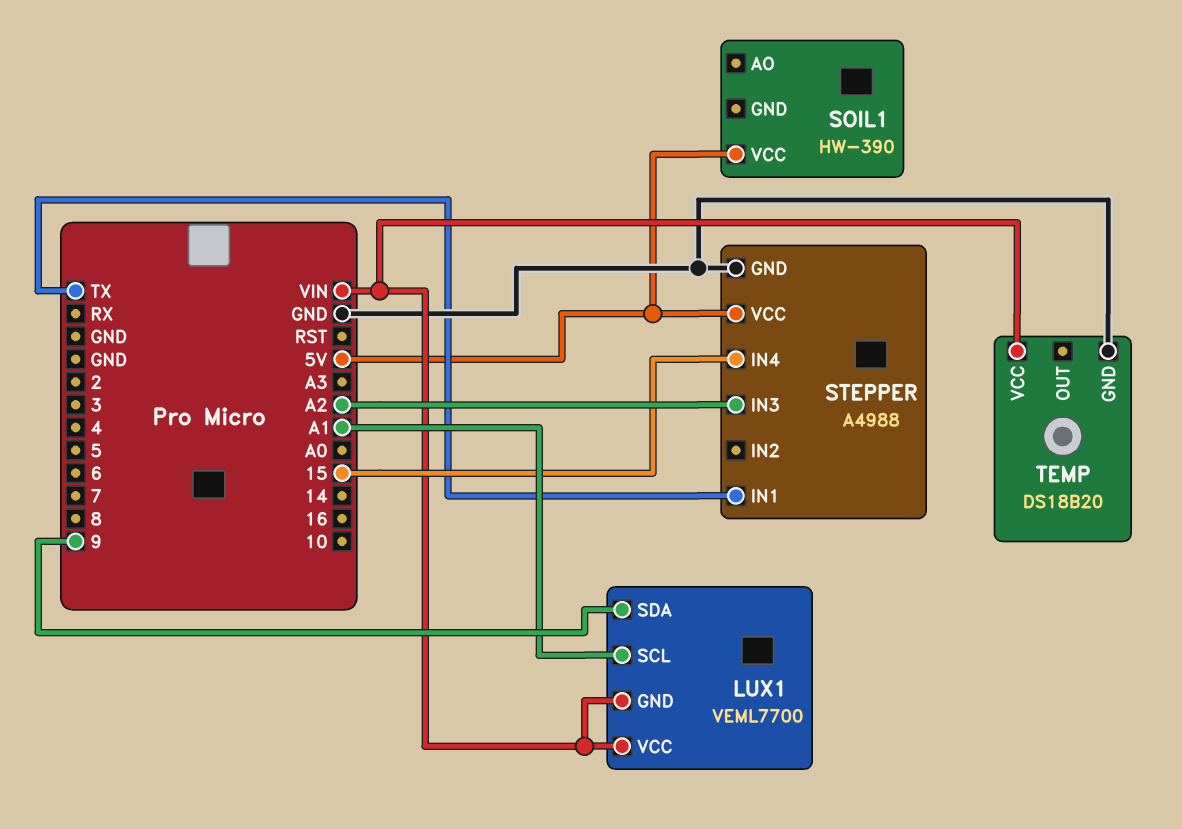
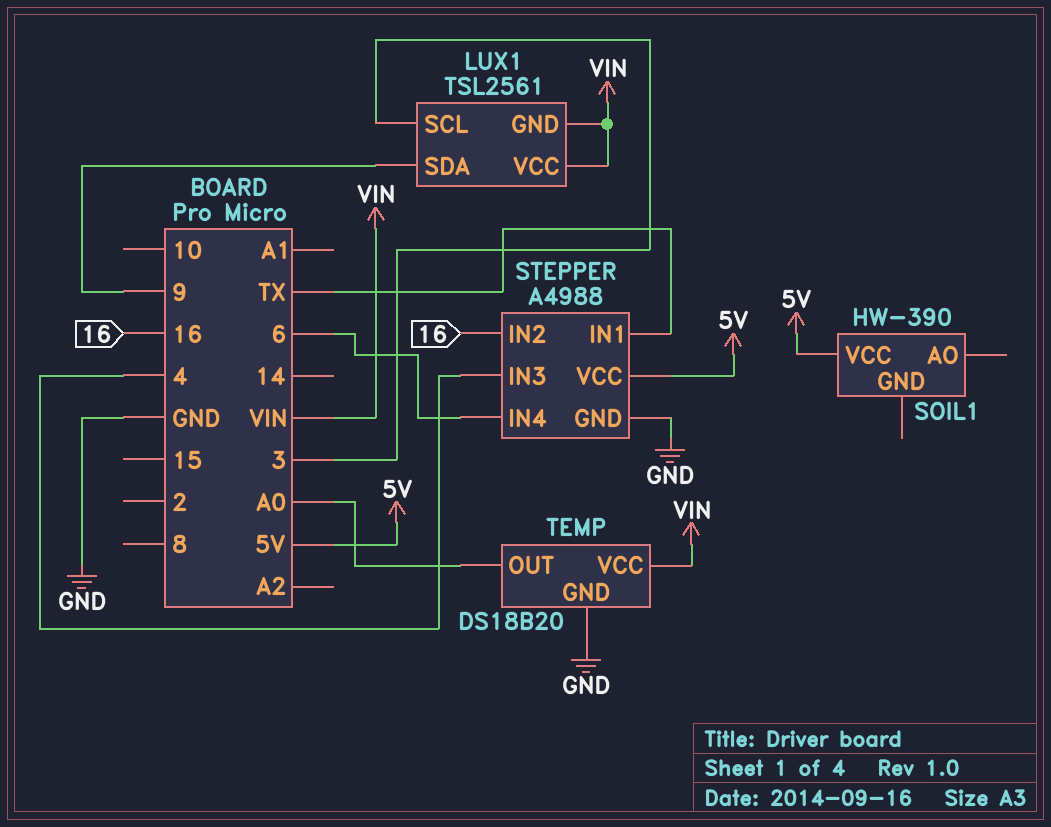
LUX1: VEML7700 -> TSL2561
LUX1 pin SCL: A1 -> 3
STEPPER pin IN2: none -> 16
STEPPER pin IN3: A2 -> 4
STEPPER pin IN4: 15 -> 6
TEMP pin OUT: none -> A0

